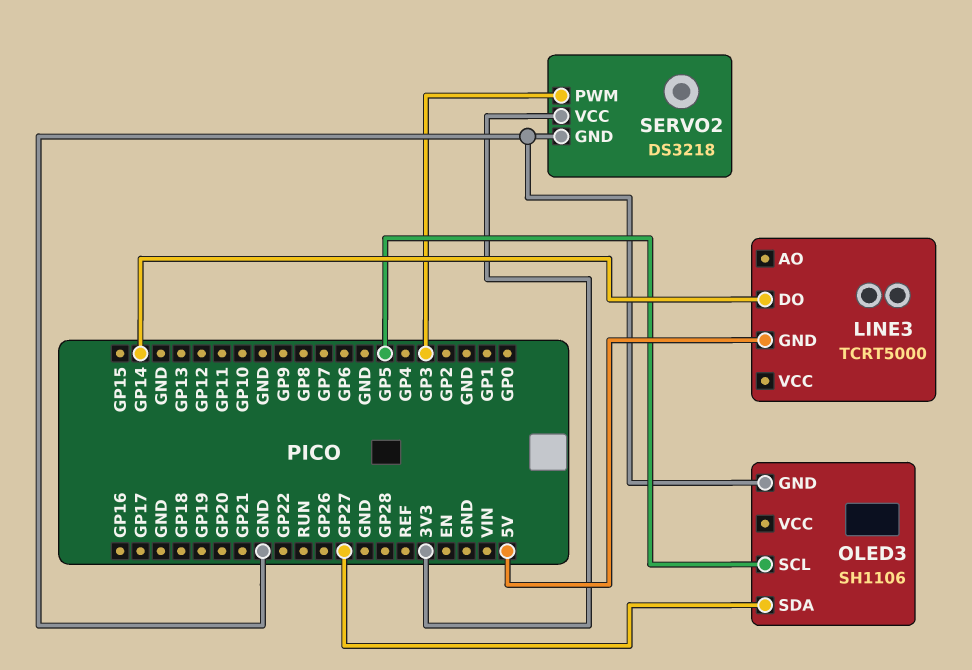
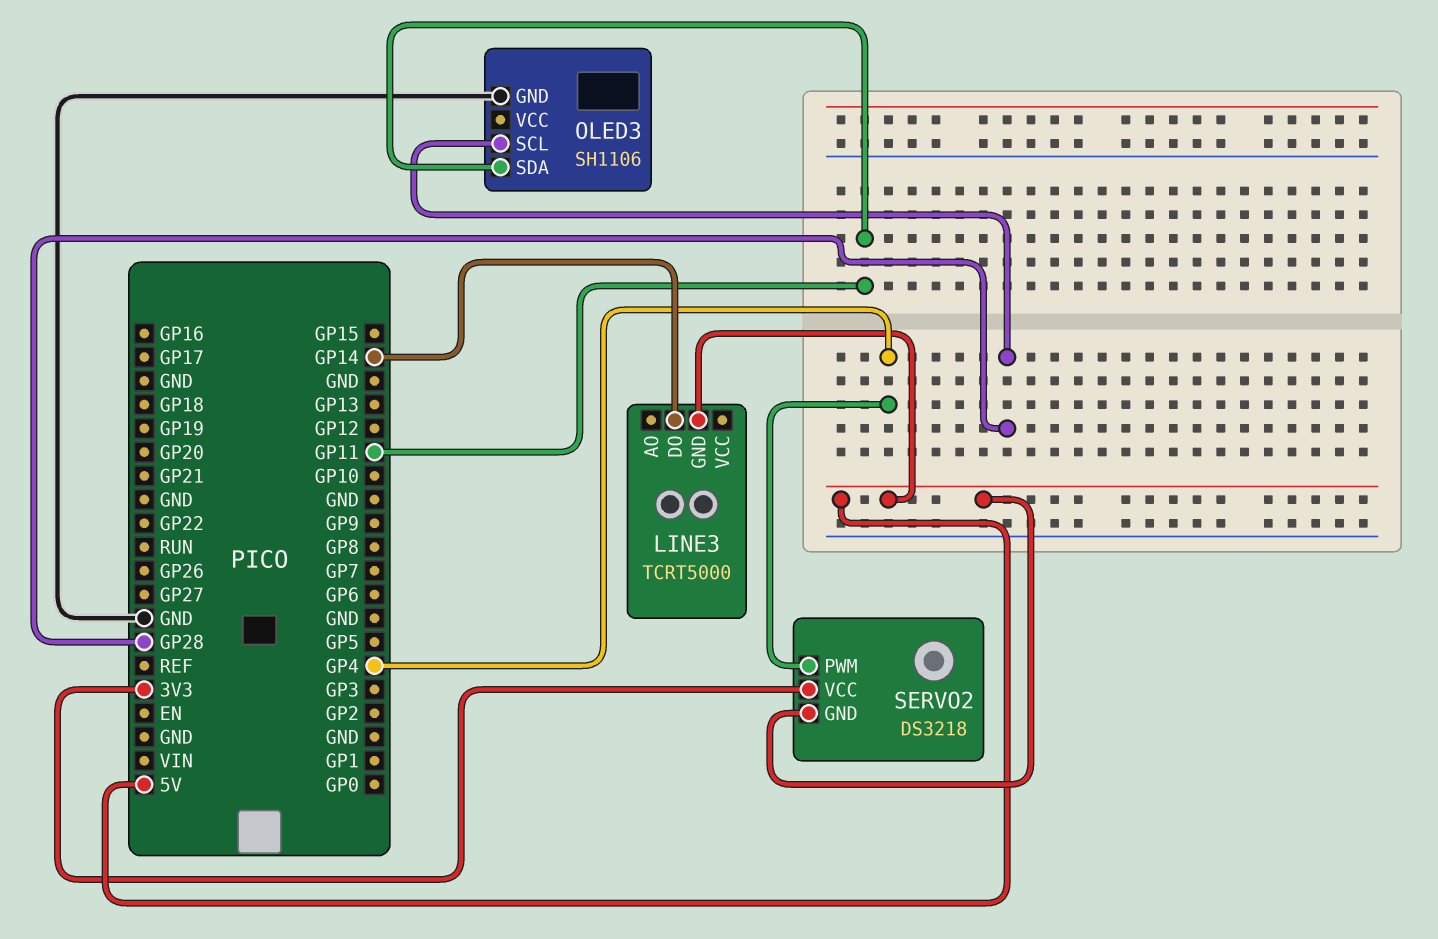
OLED3 pin SCL: GP5 -> GP28
OLED3 pin SDA: GP27 -> GP11
SERVO2 pin GND: GND -> 5V
SERVO2 pin PWM: GP3 -> GP4

